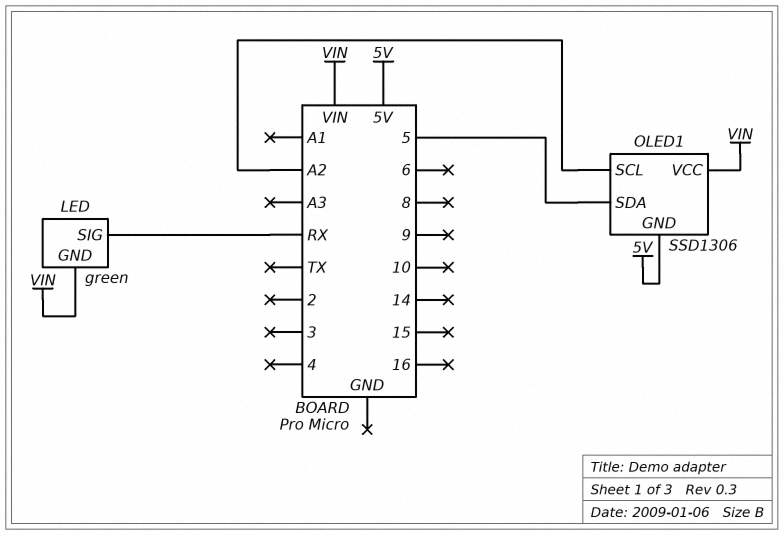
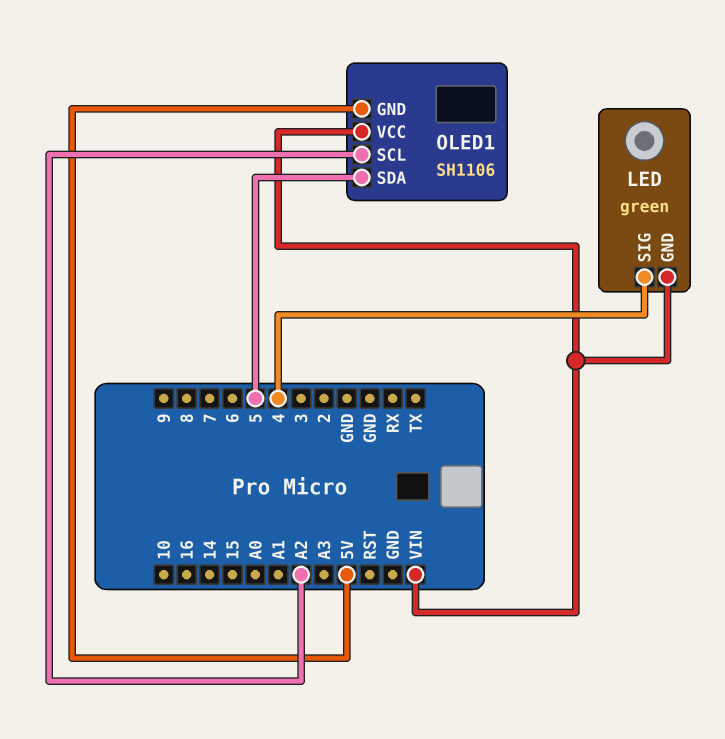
LED pin SIG: RX -> 4
OLED1: SSD1306 -> SH1106

